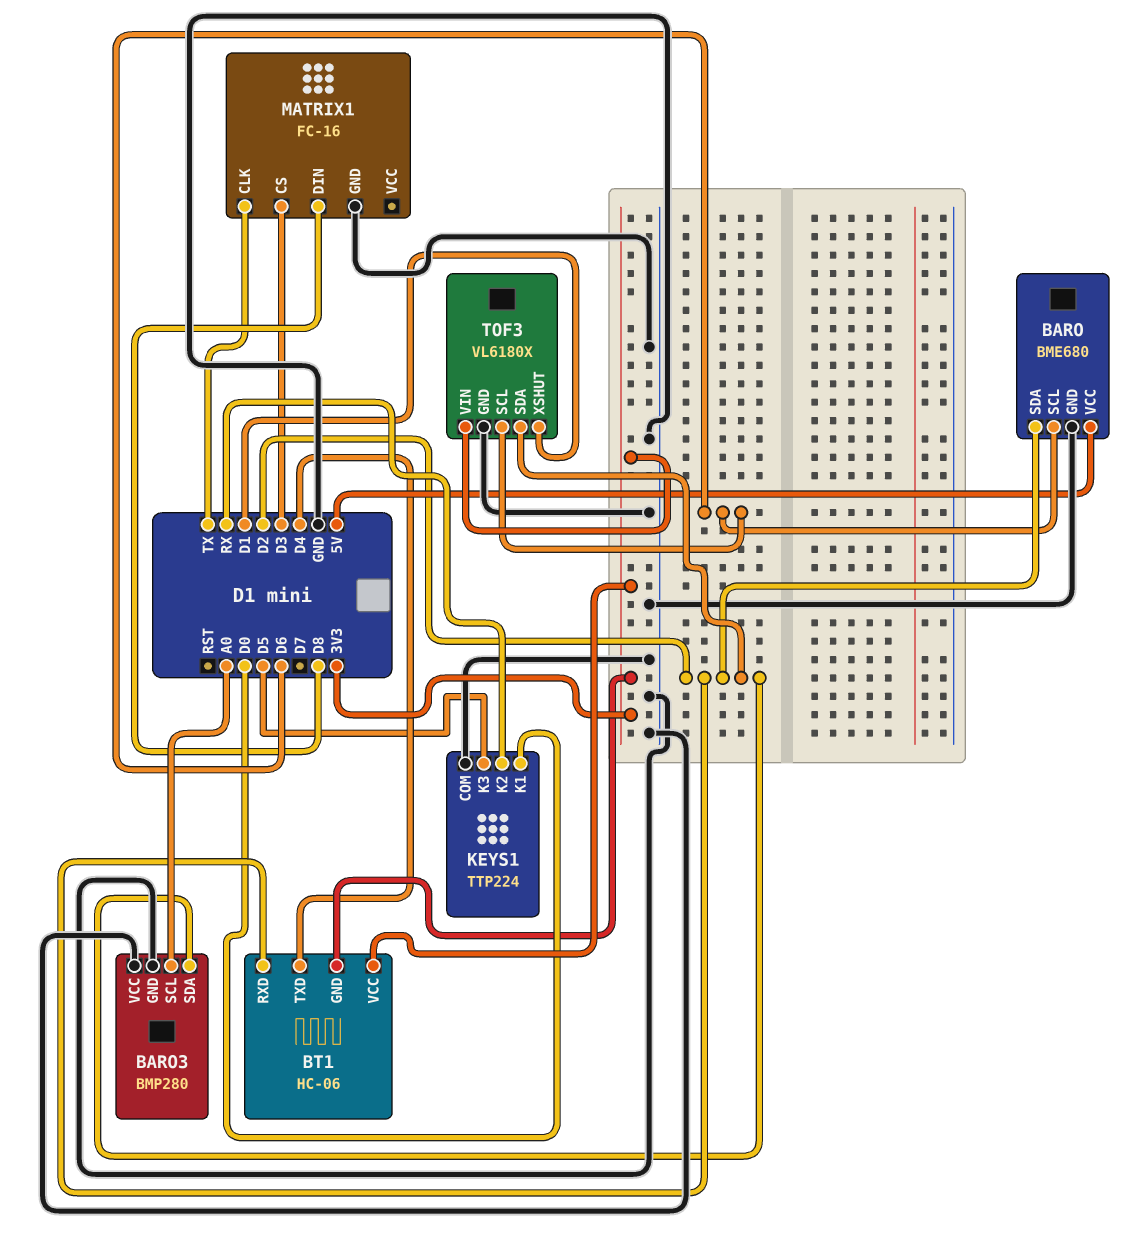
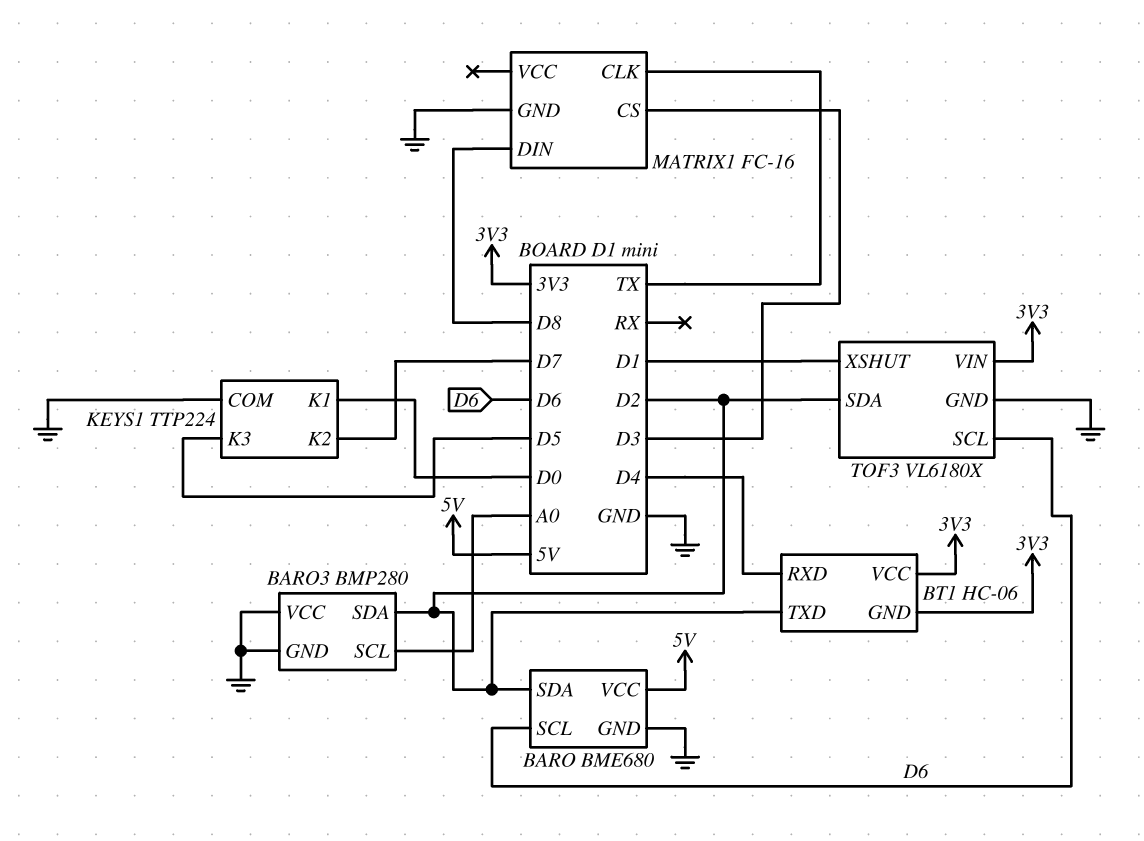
BT1 pin RXD: D2 -> D4
BT1 pin TXD: D4 -> D2
KEYS1 pin K2: RX -> D7

